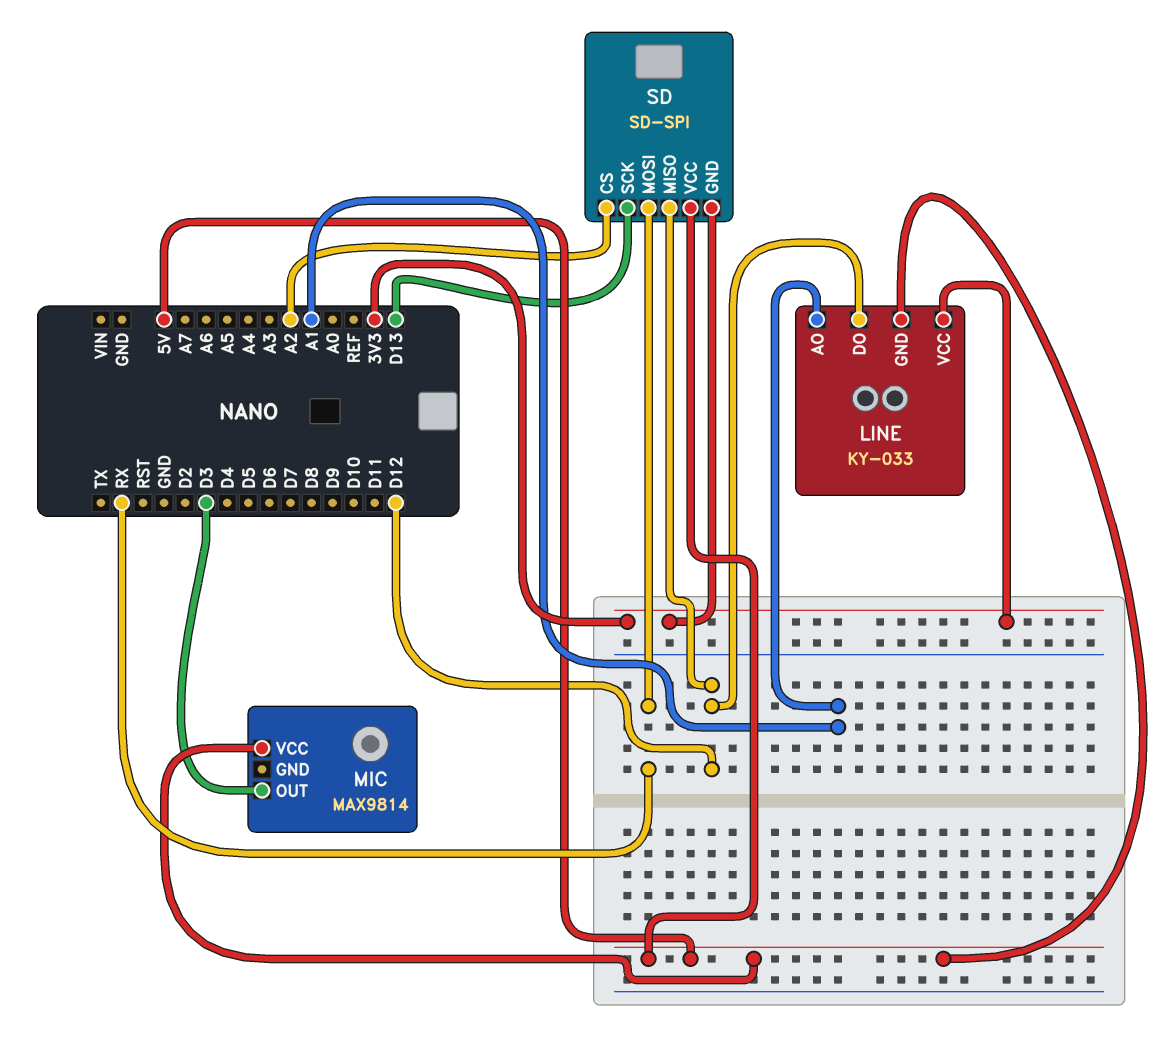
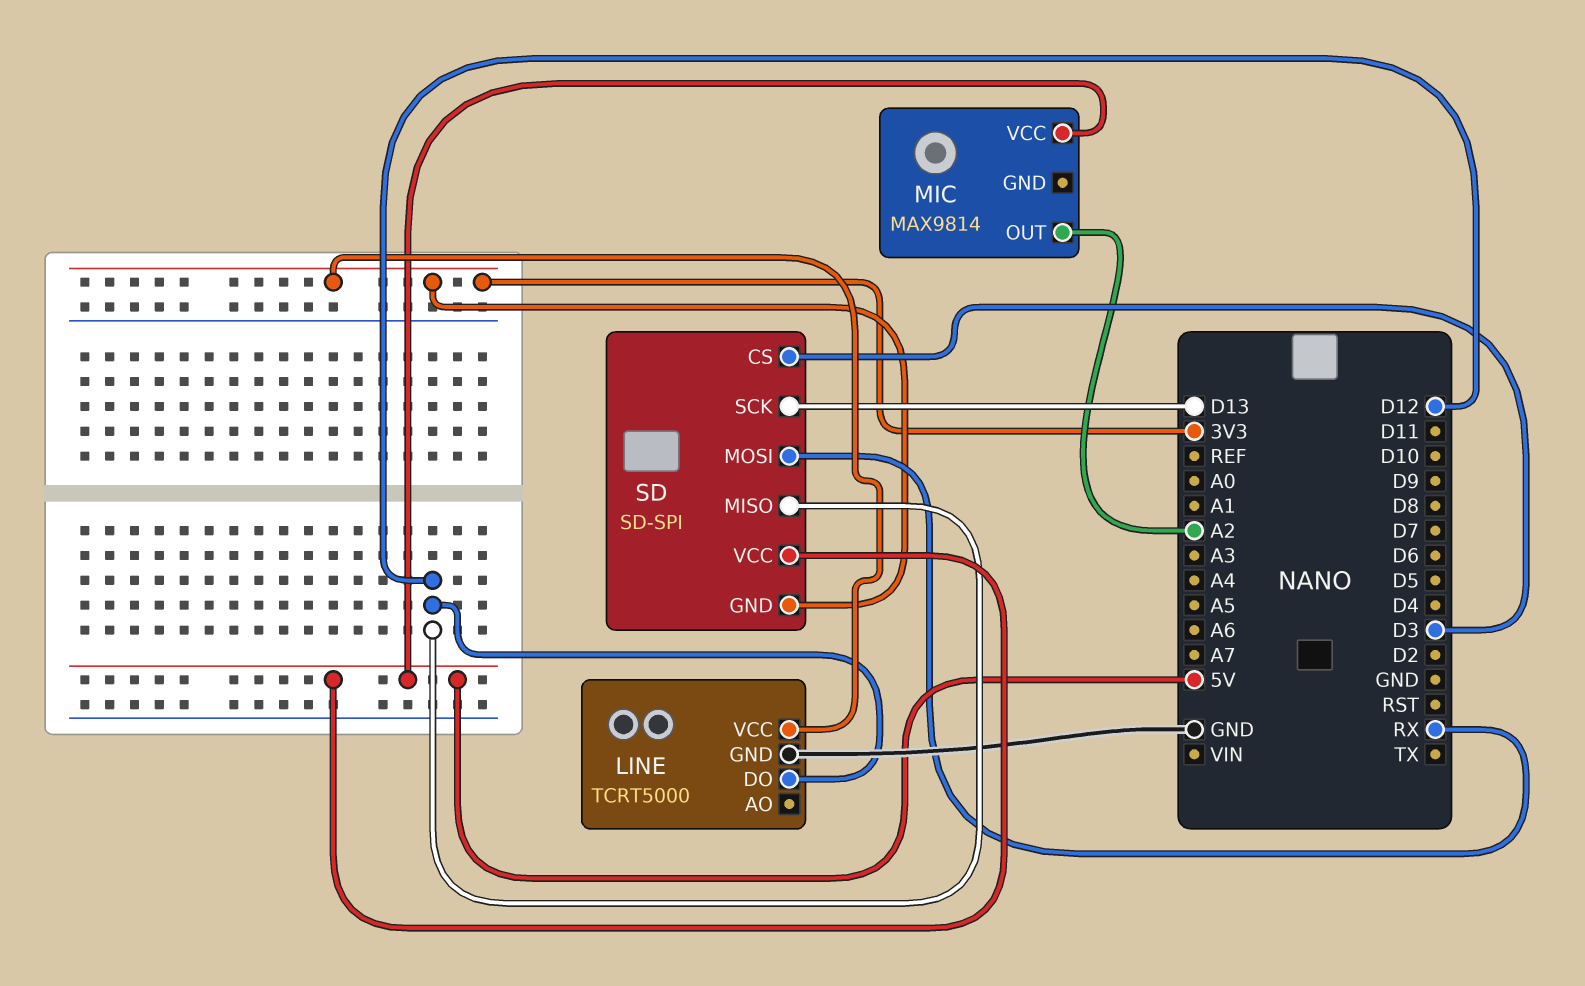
LINE: KY-033 -> TCRT5000
LINE pin AO: A1 -> none
LINE pin GND: 5V -> GND
MIC pin OUT: D3 -> A2
SD pin CS: A2 -> D3

